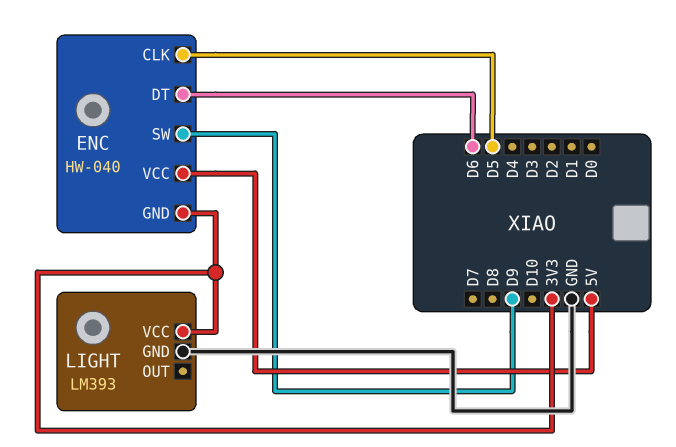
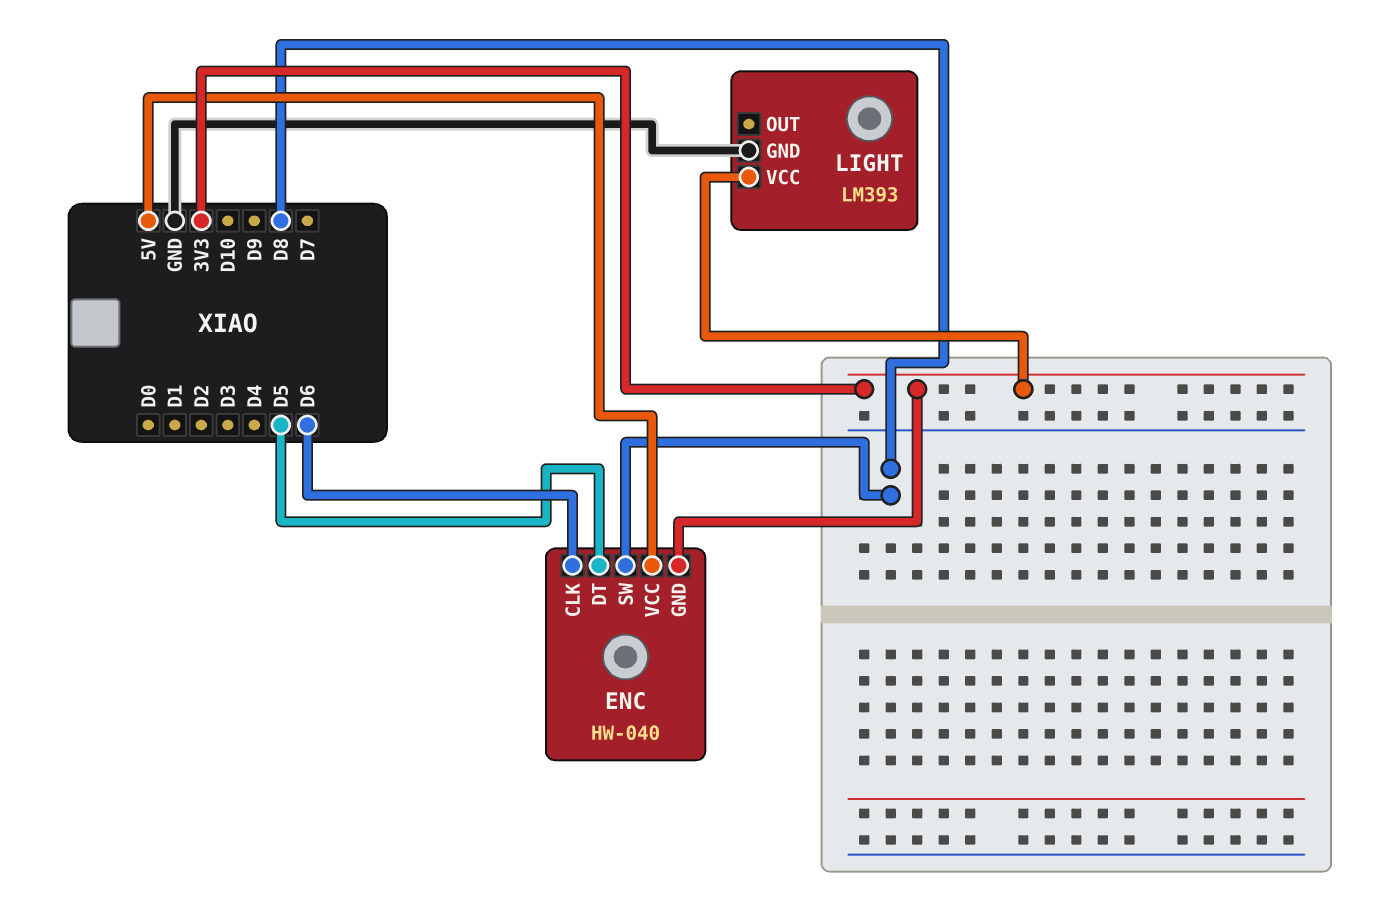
ENC pin CLK: D5 -> D6
ENC pin DT: D6 -> D5
ENC pin SW: D9 -> D8

